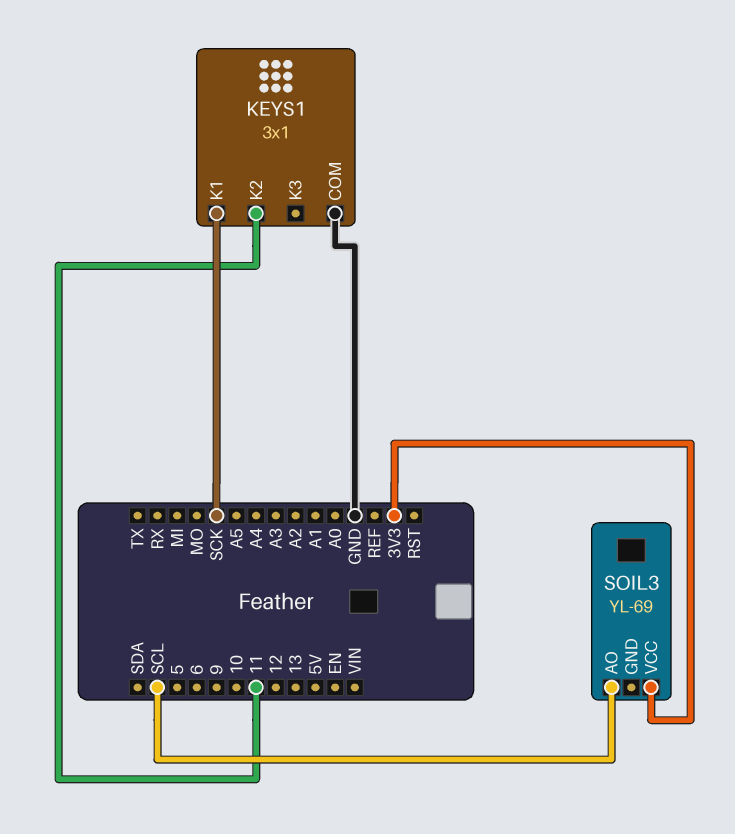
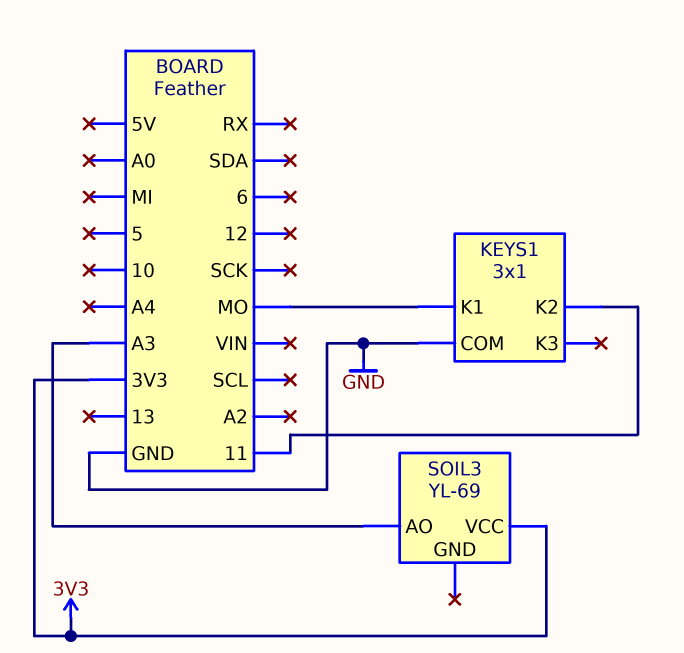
KEYS1 pin K1: SCK -> MO
SOIL3 pin AO: SCL -> A3

